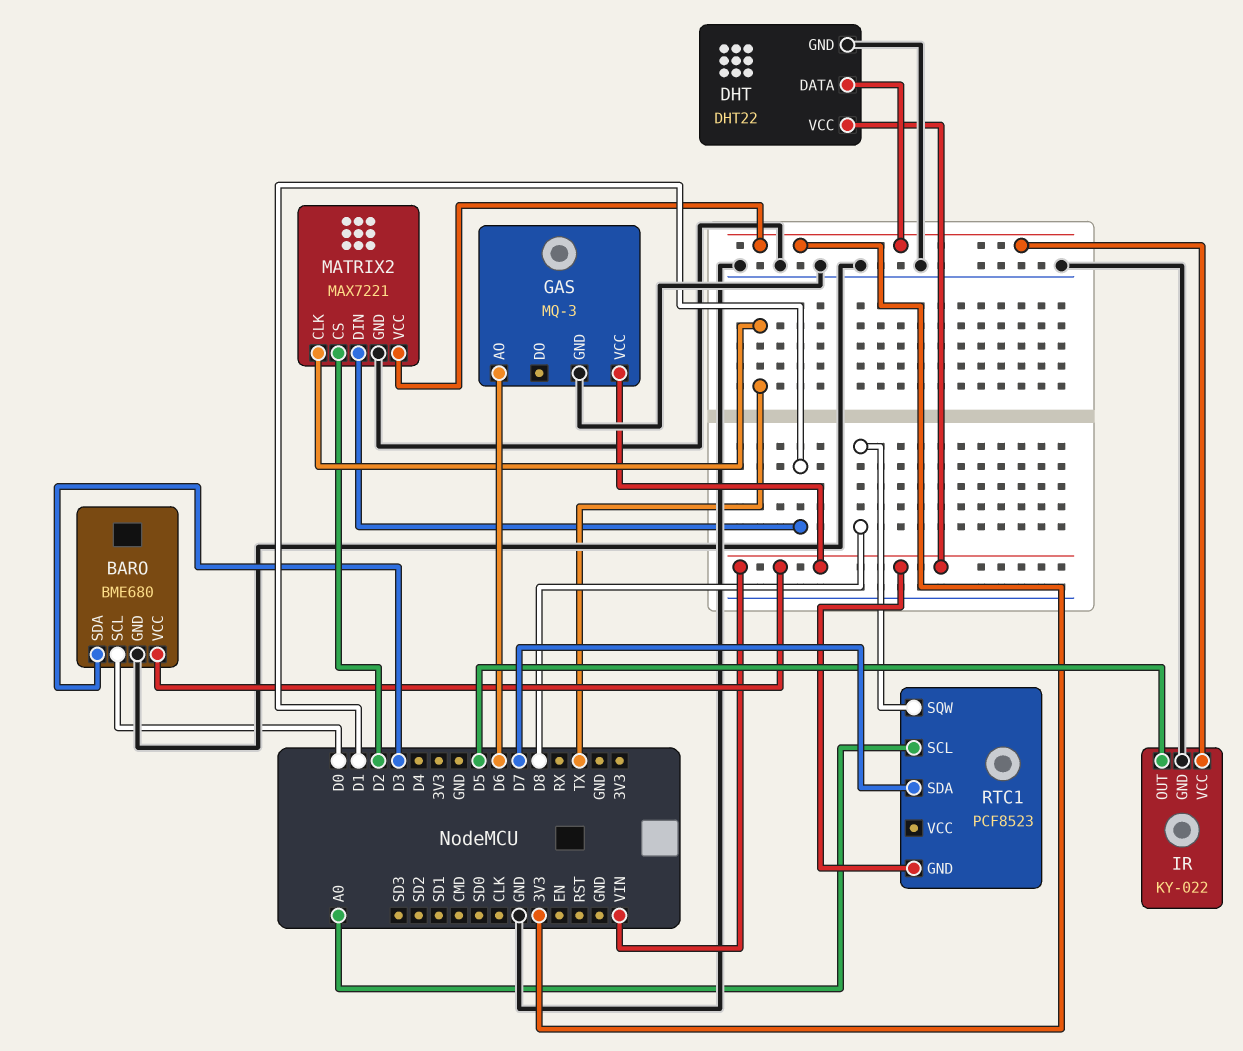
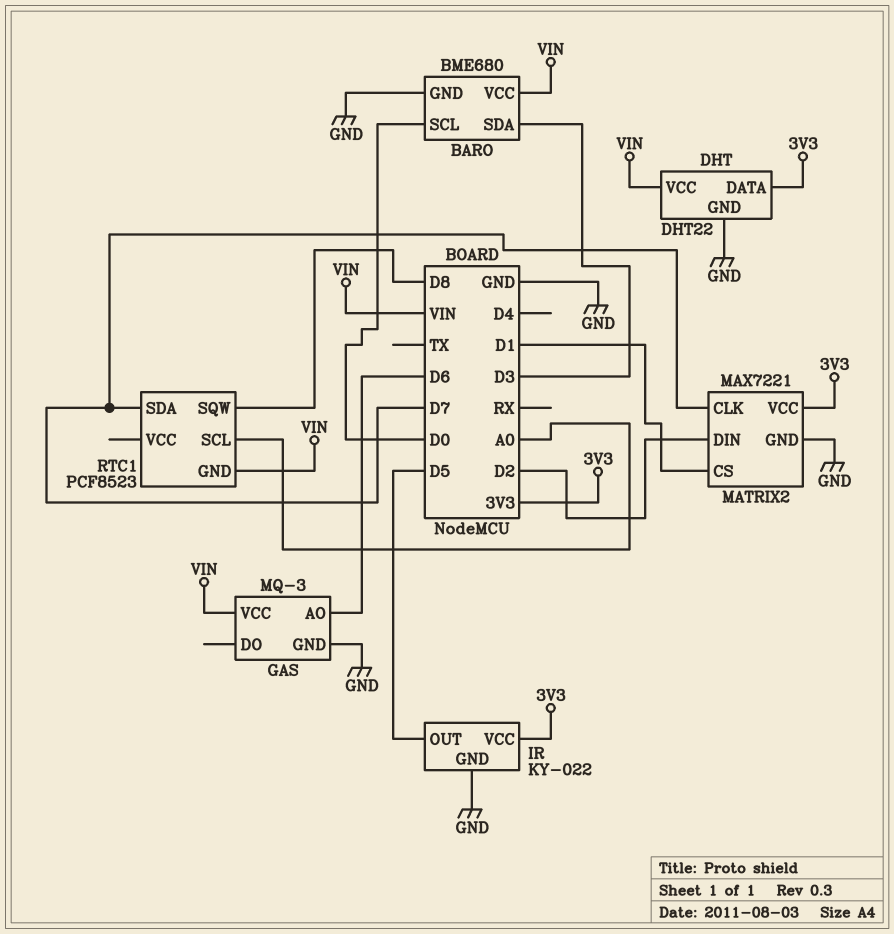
MATRIX2 pin CLK: TX -> D7
MATRIX2 pin CS: D2 -> D1
MATRIX2 pin DIN: D1 -> D2

